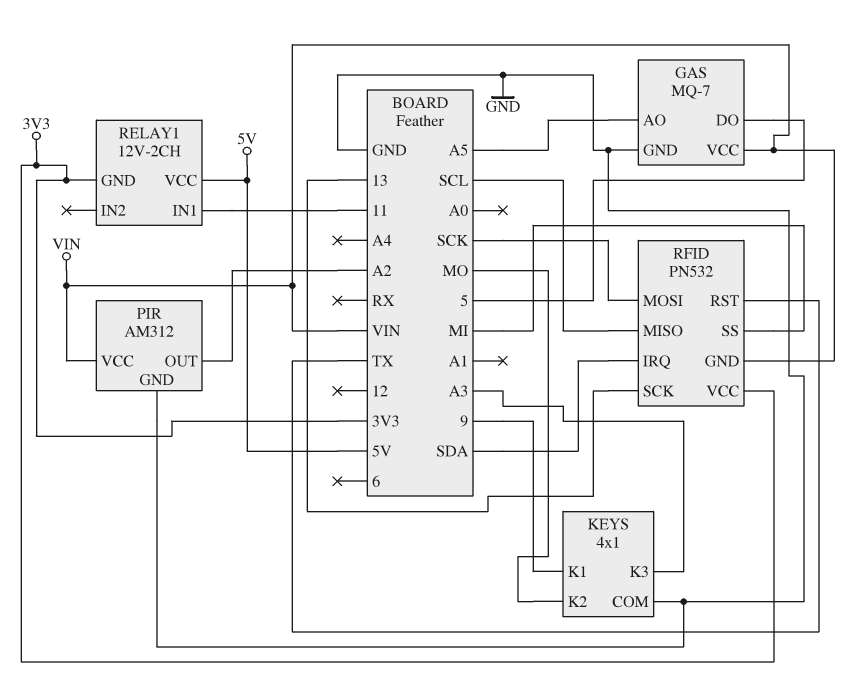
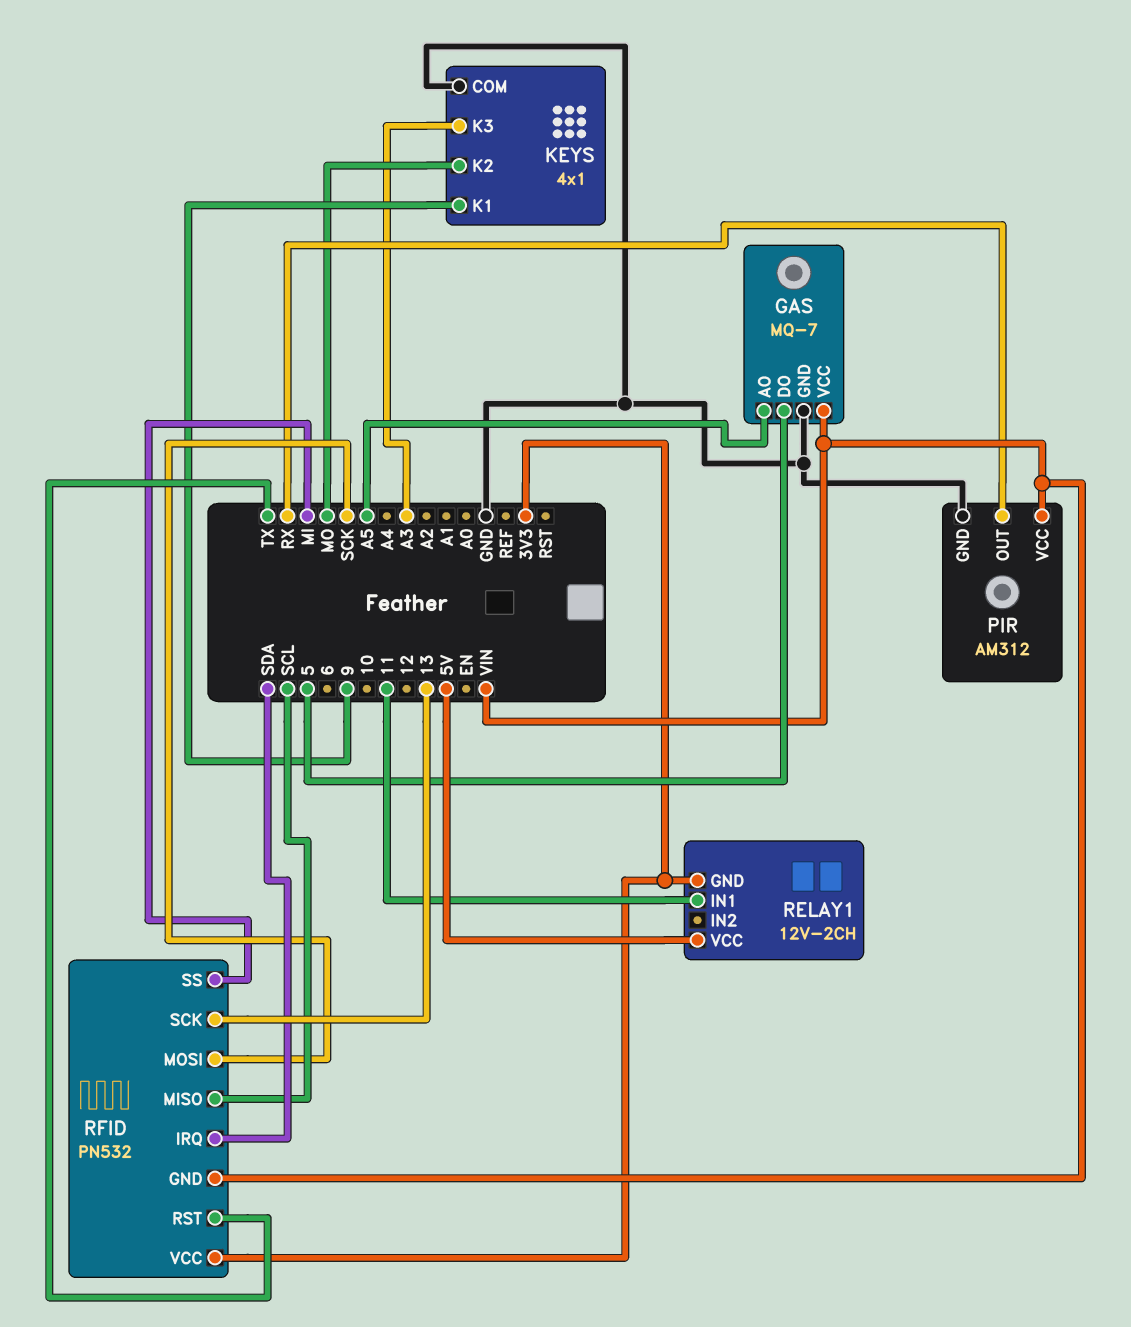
PIR pin OUT: A2 -> RX

